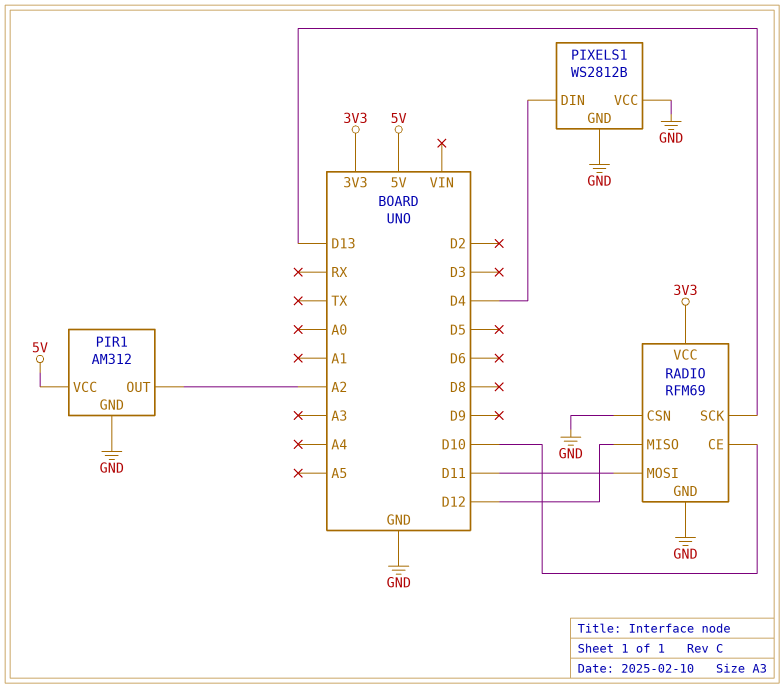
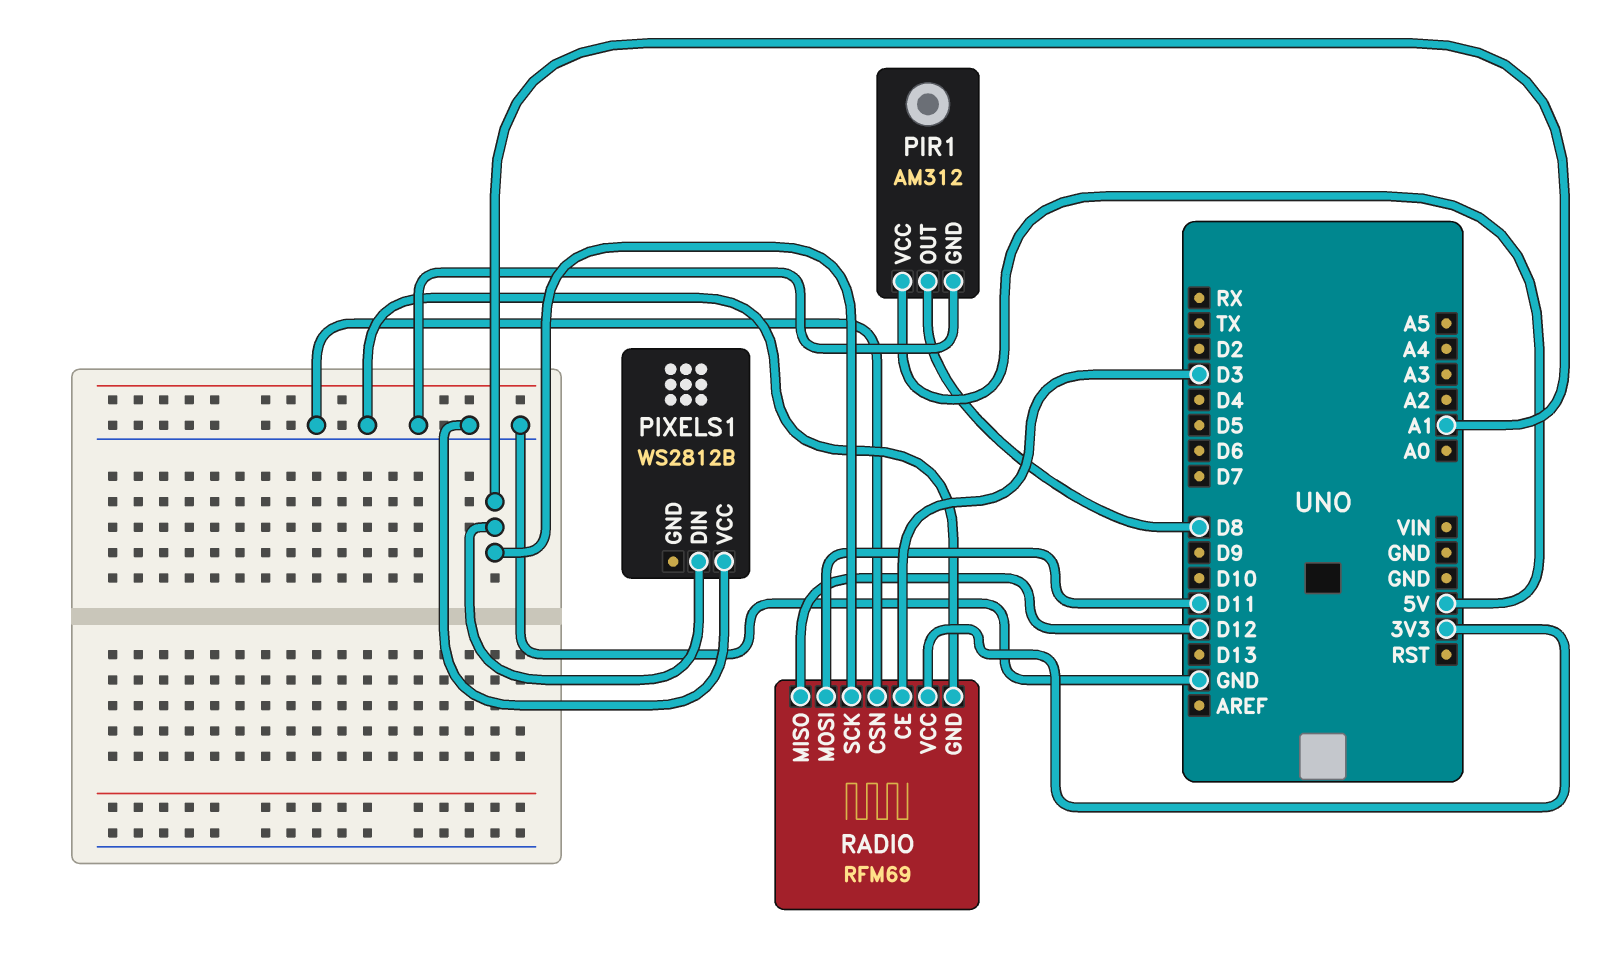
PIR1 pin OUT: A2 -> D8
PIXELS1 pin DIN: D4 -> A1
PIXELS1 pin GND: GND -> none
RADIO pin CE: D10 -> D3
RADIO pin SCK: D13 -> A1

